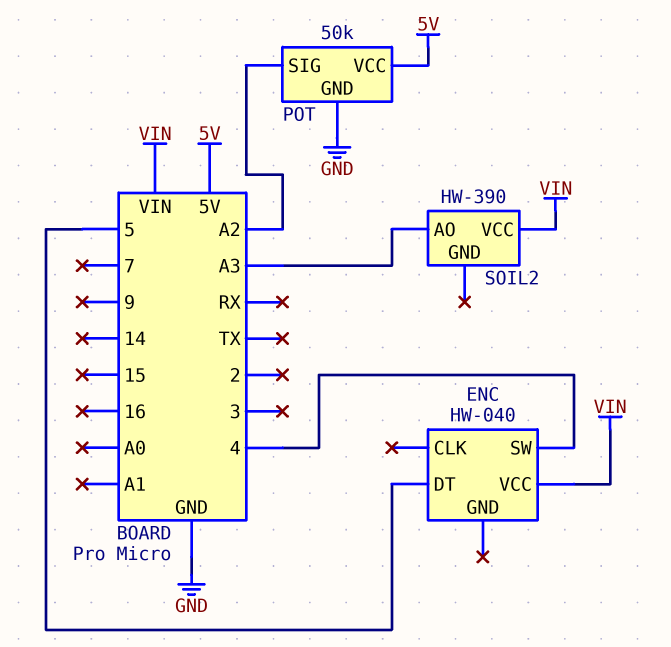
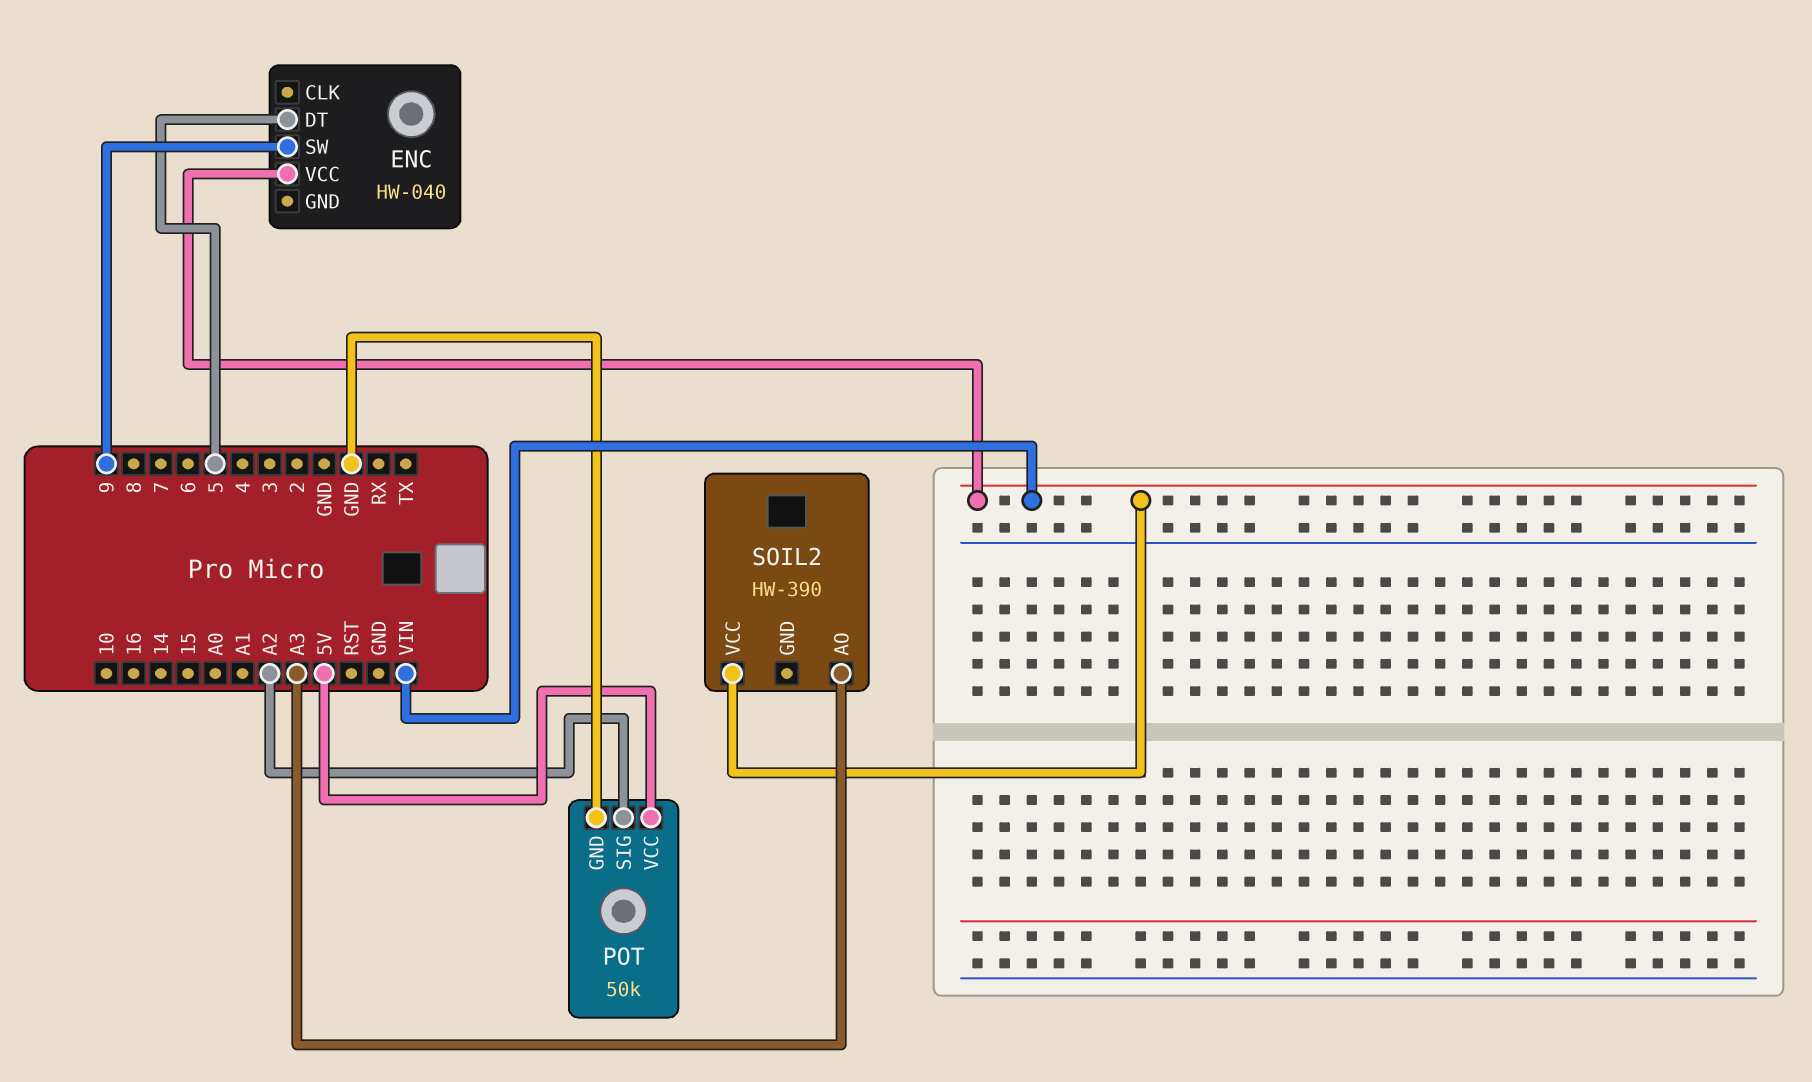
ENC pin SW: 4 -> 9

